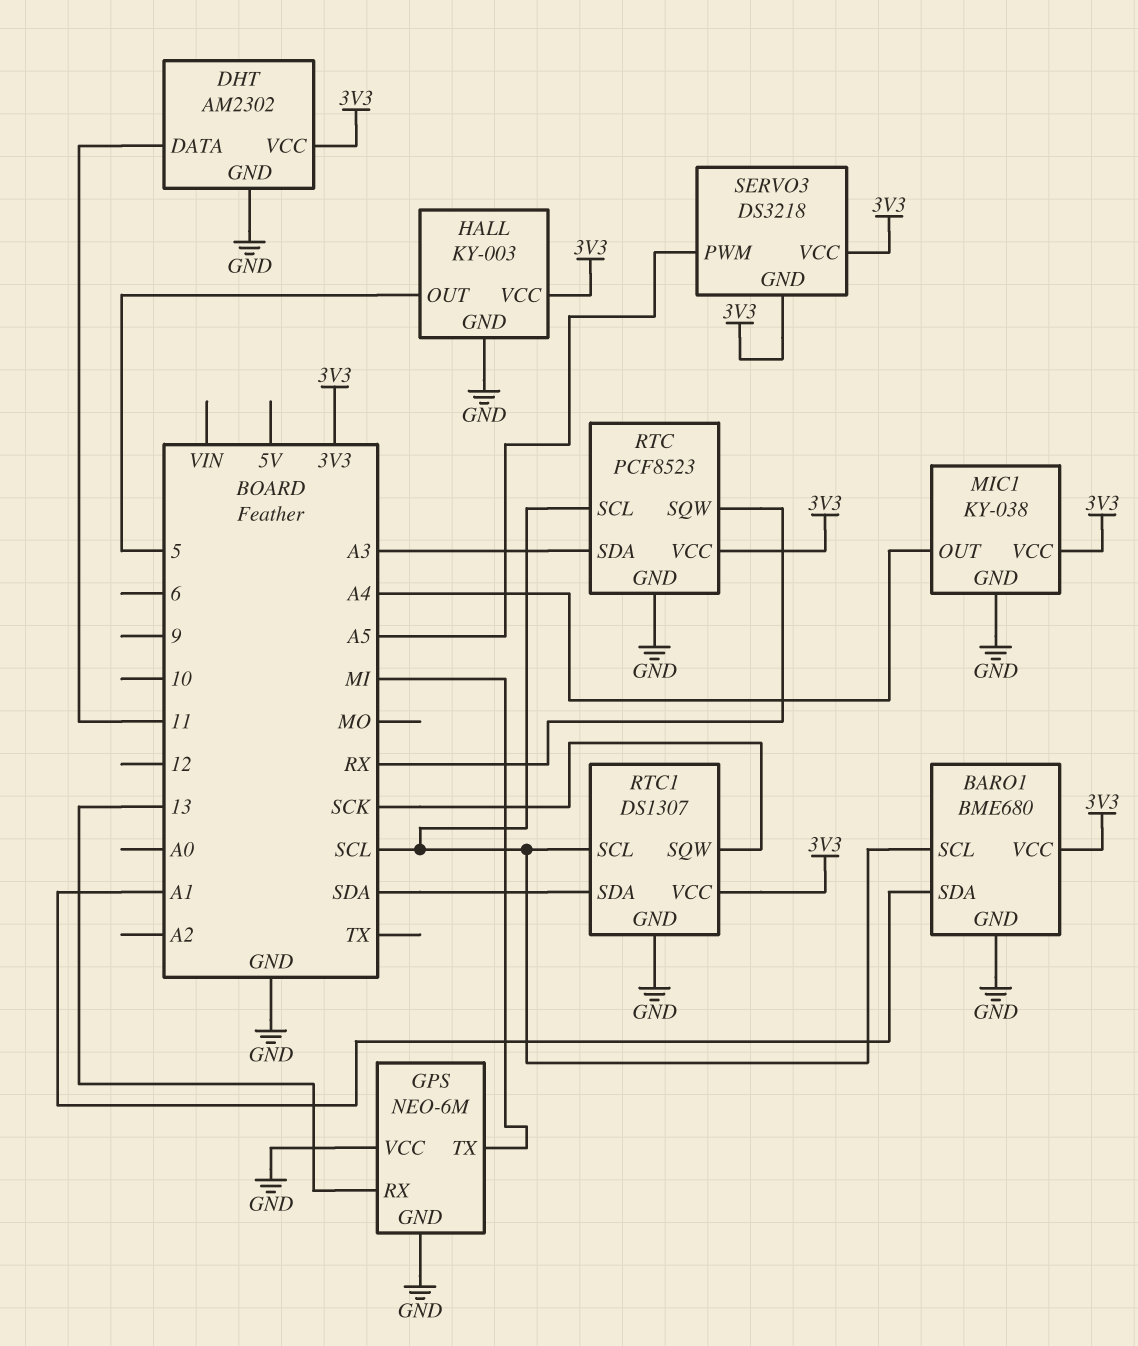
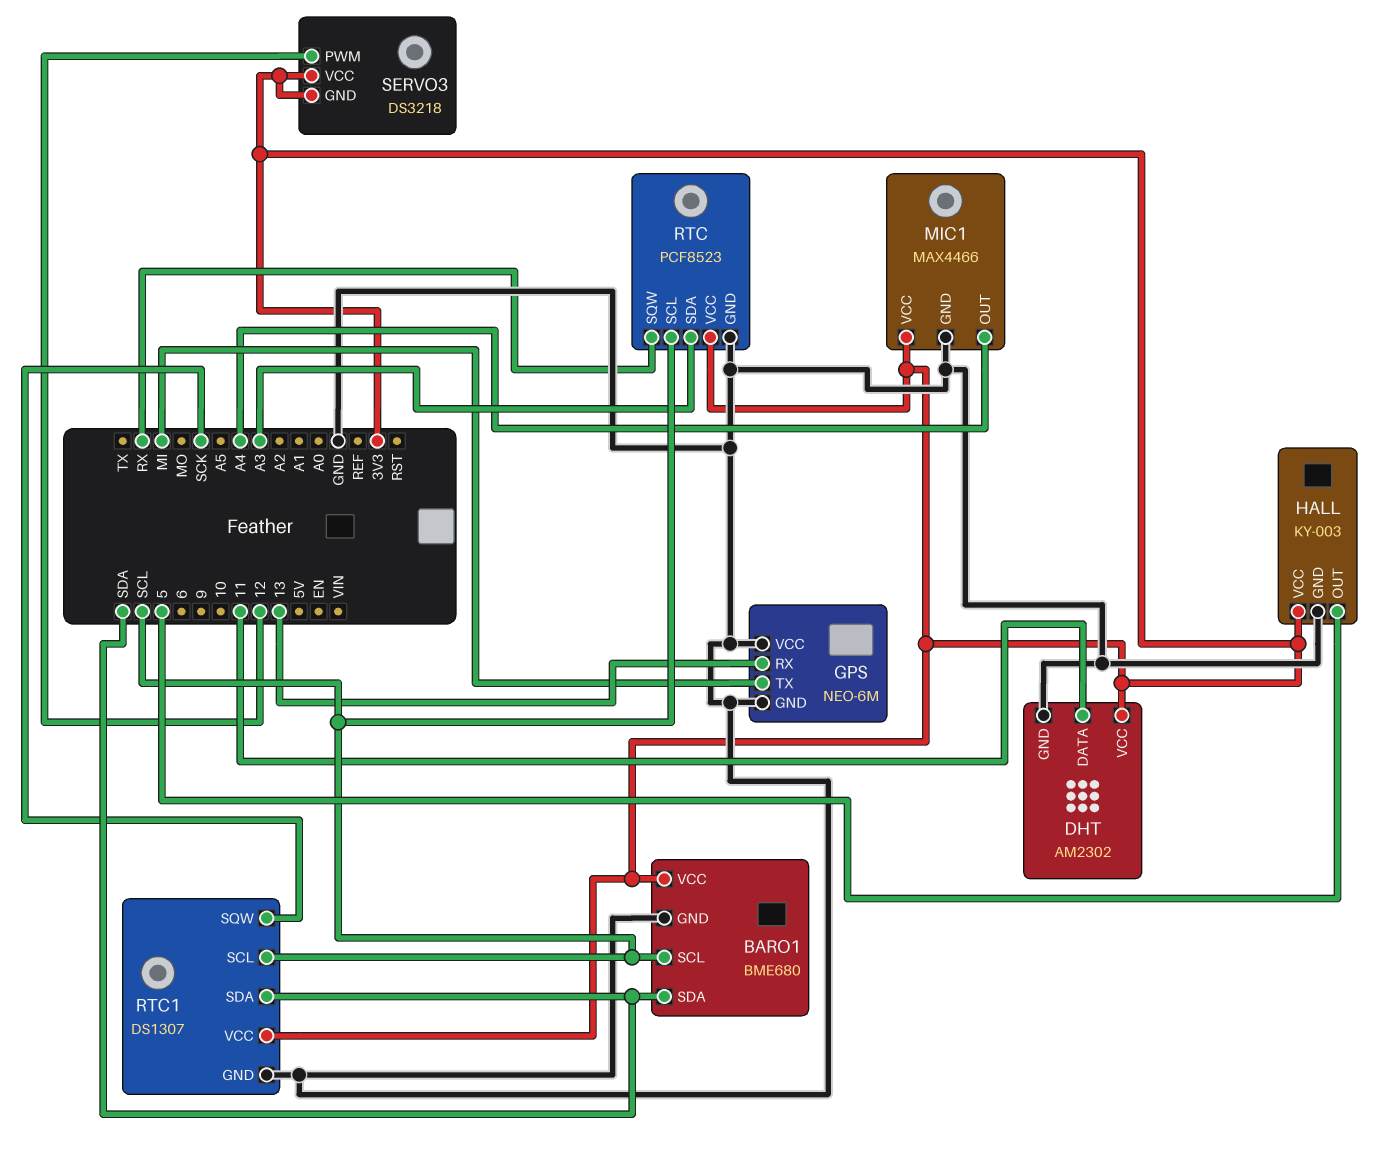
BARO1 pin SDA: A1 -> SDA
MIC1: KY-038 -> MAX4466
SERVO3 pin PWM: A5 -> 12

